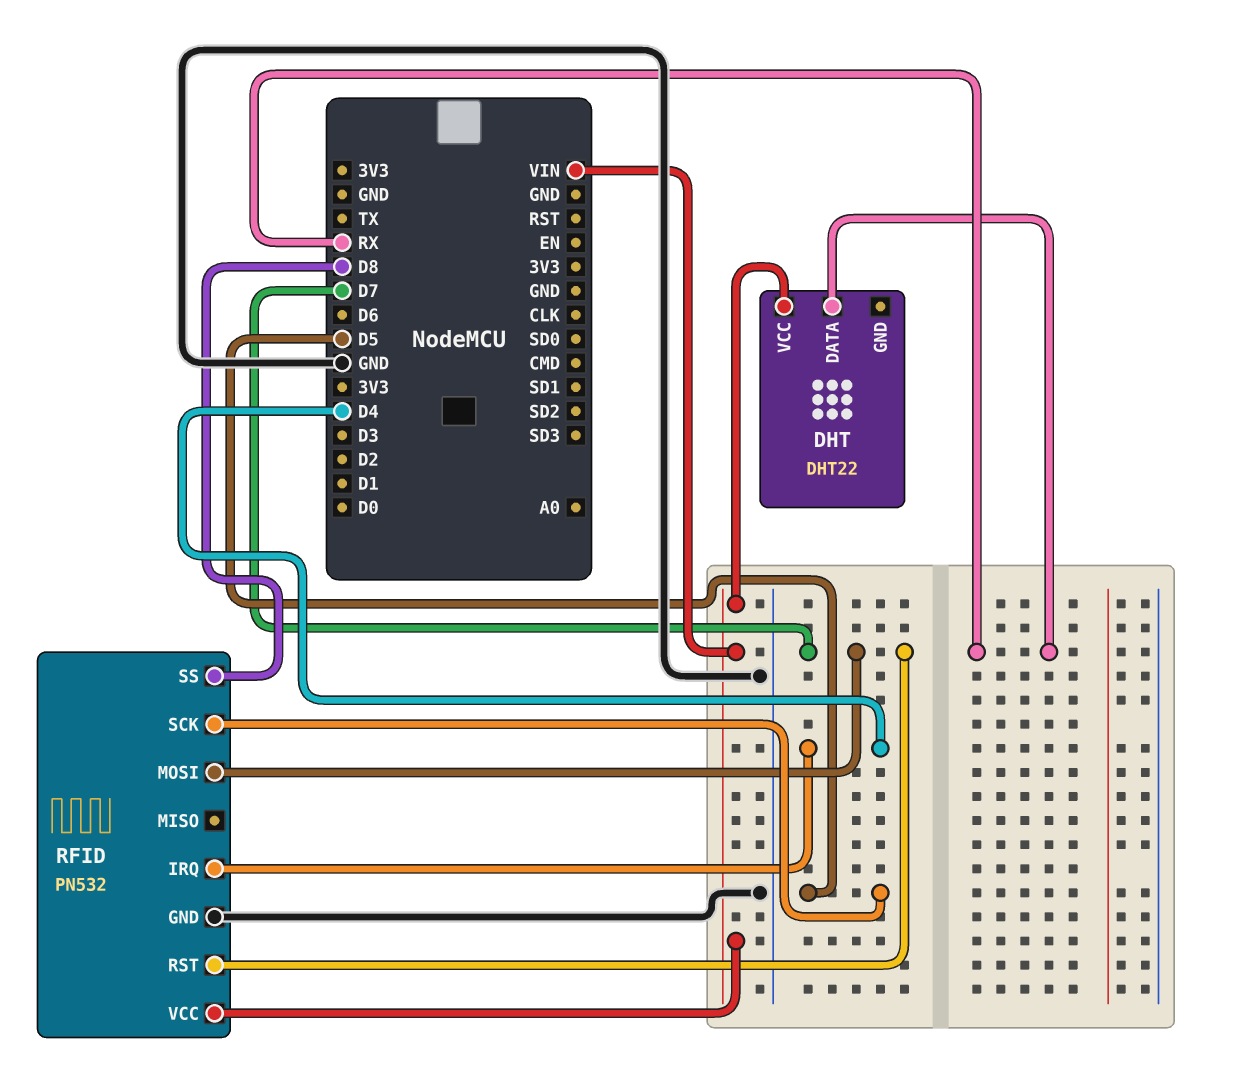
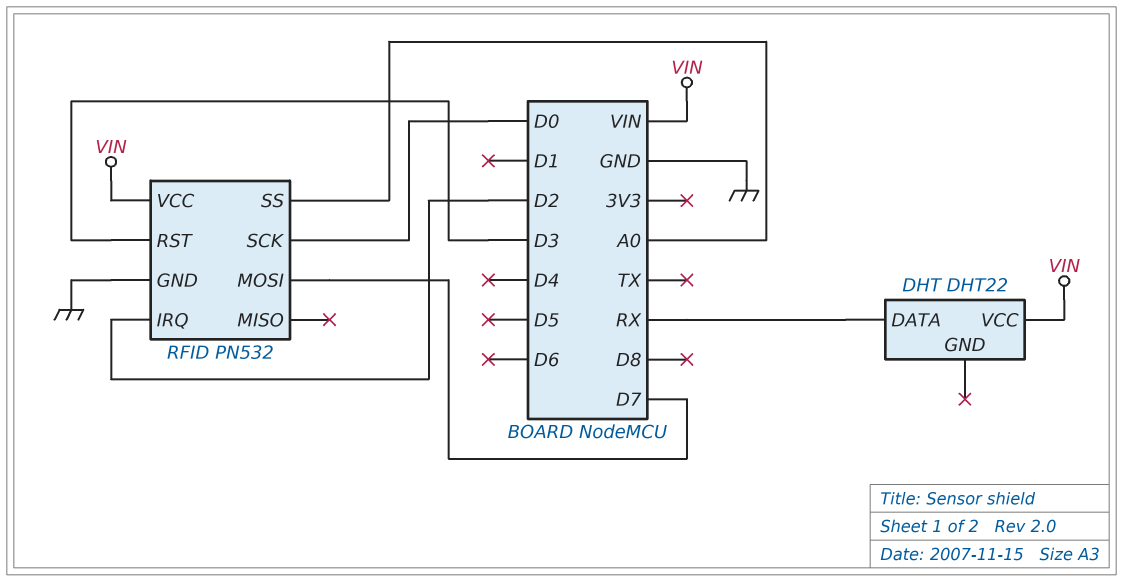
RFID pin IRQ: D4 -> D2
RFID pin RST: D7 -> D3
RFID pin SCK: D5 -> D0
RFID pin SS: D8 -> A0

